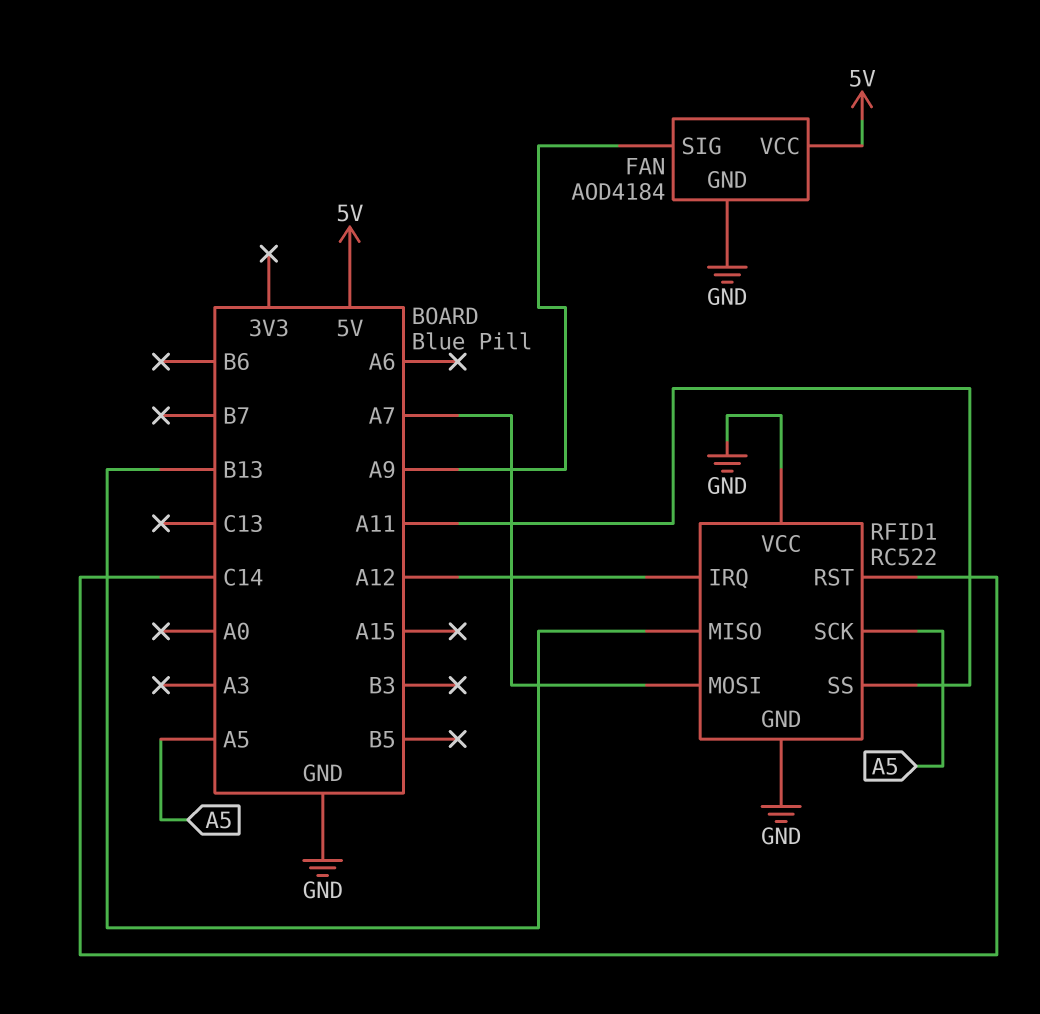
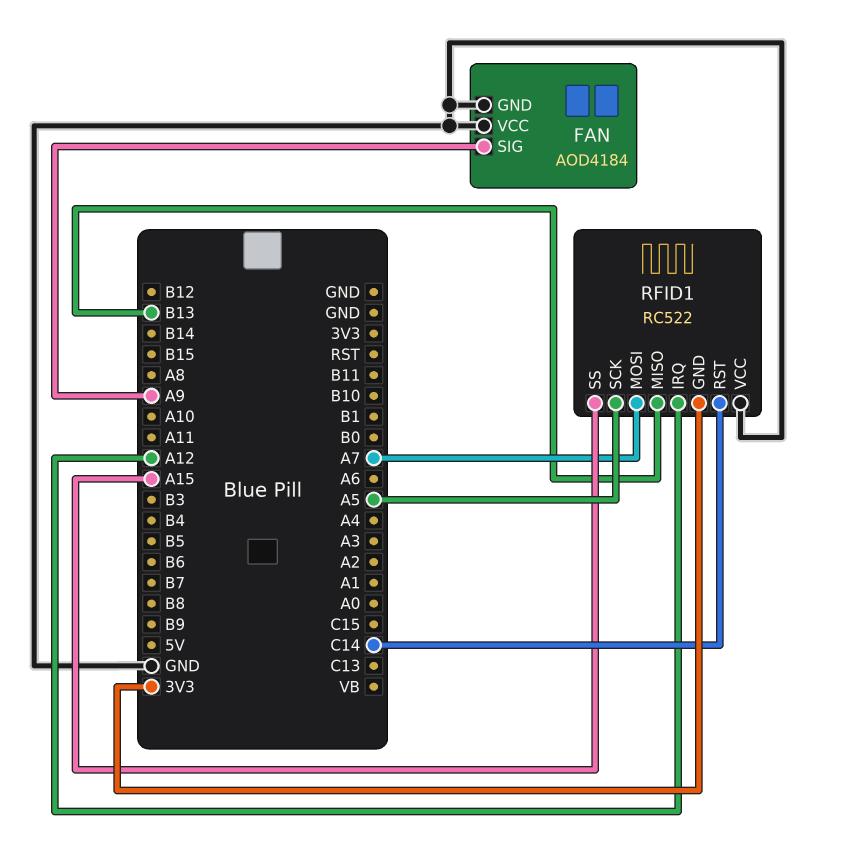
FAN pin VCC: 5V -> GND
RFID1 pin GND: GND -> 3V3
RFID1 pin SS: A11 -> A15

